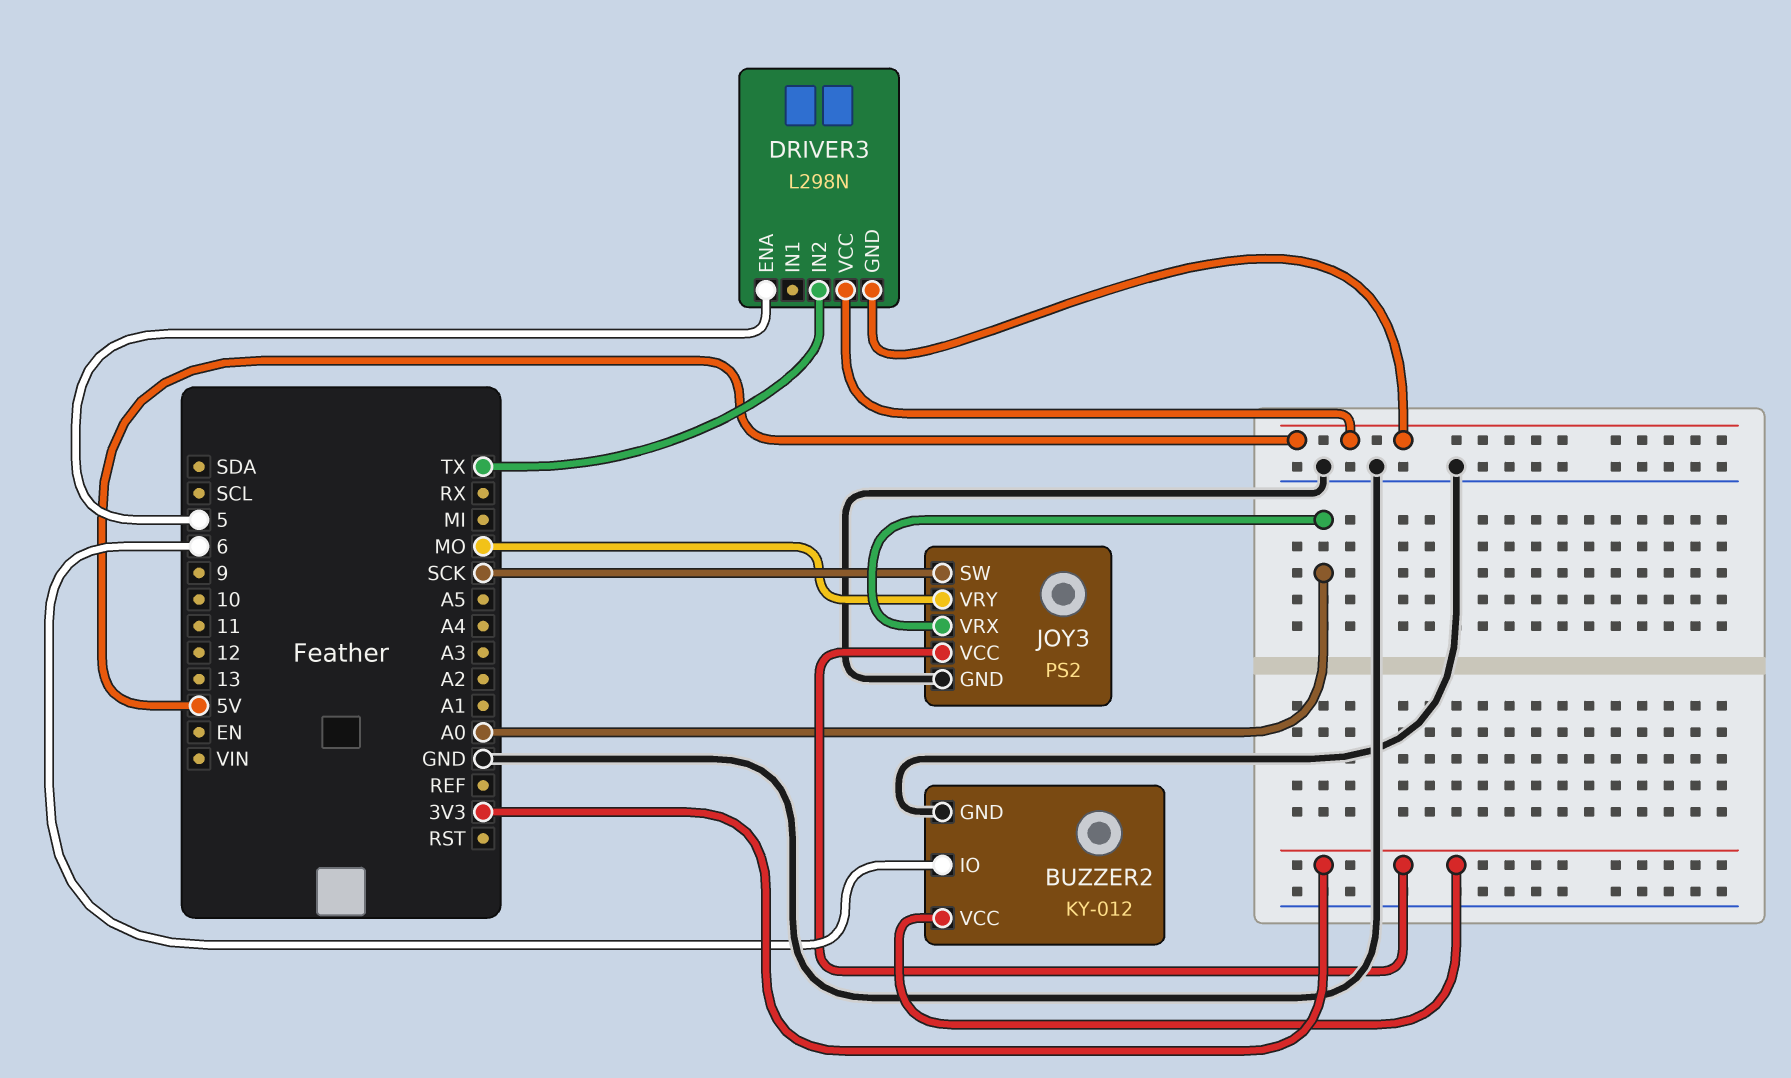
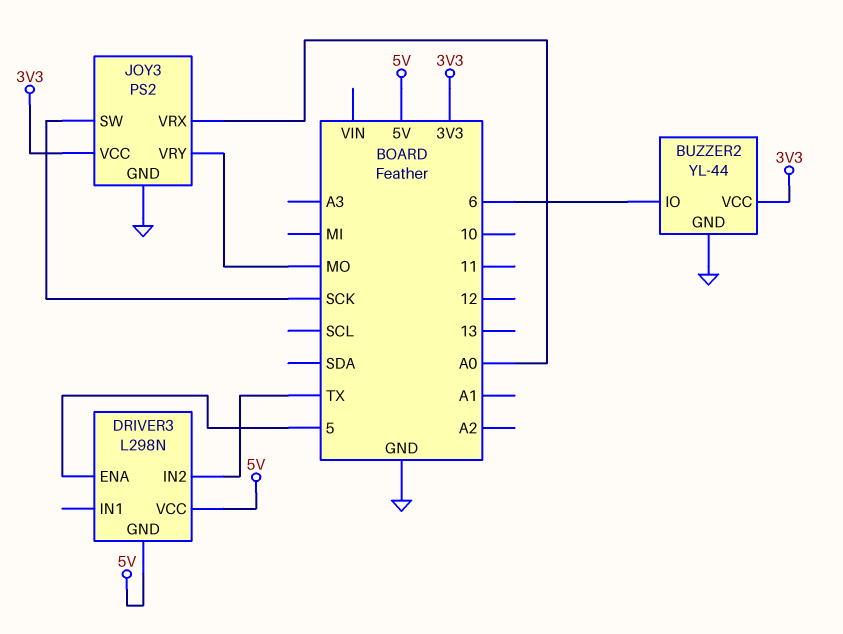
BUZZER2: KY-012 -> YL-44

